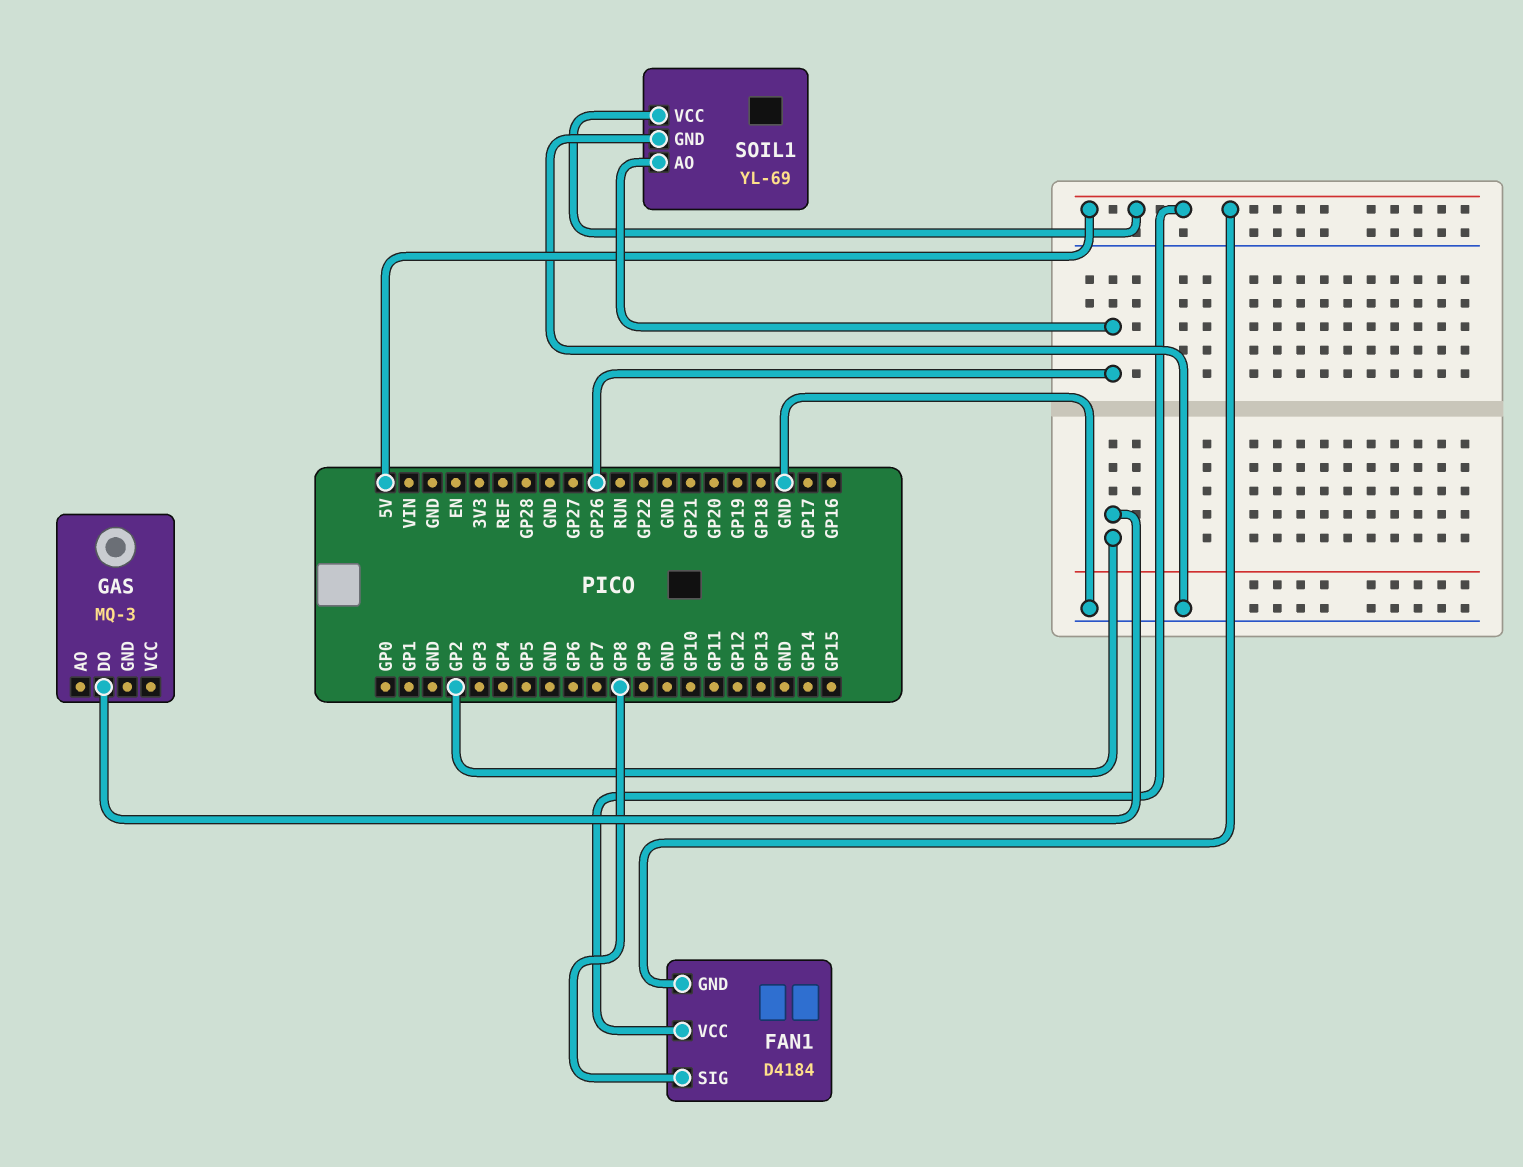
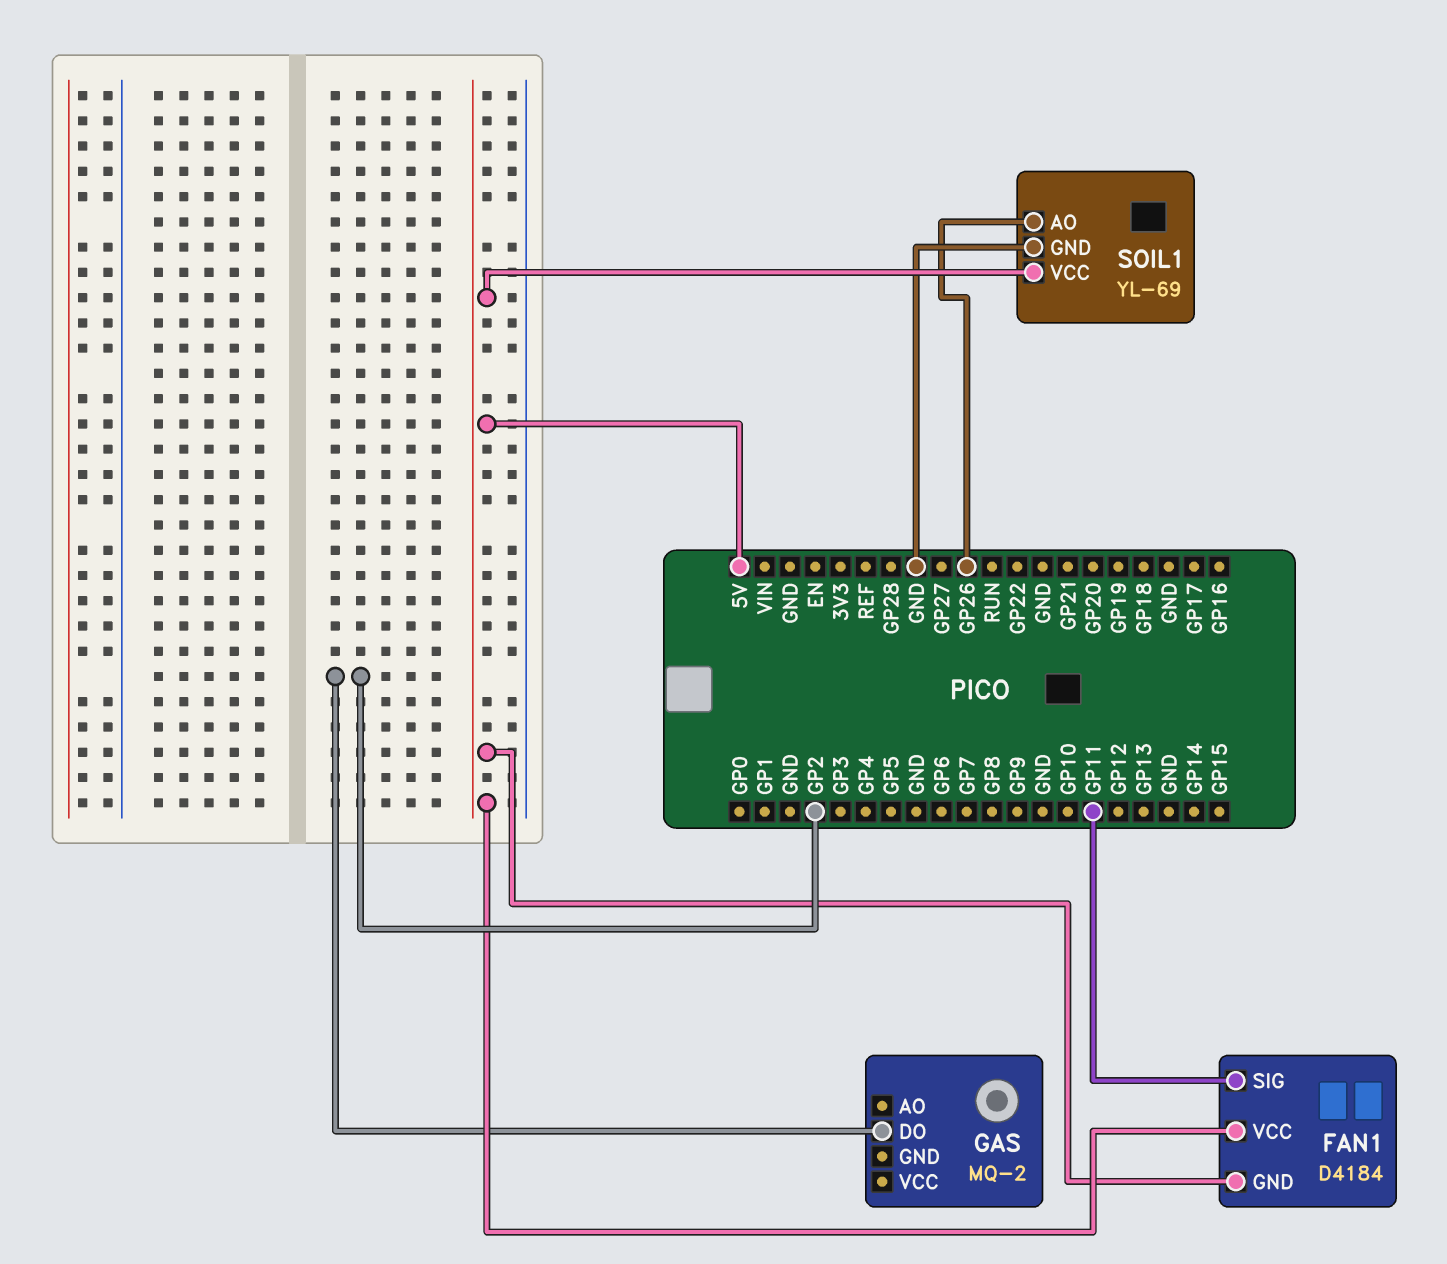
FAN1 pin SIG: GP8 -> GP11
GAS: MQ-3 -> MQ-2

